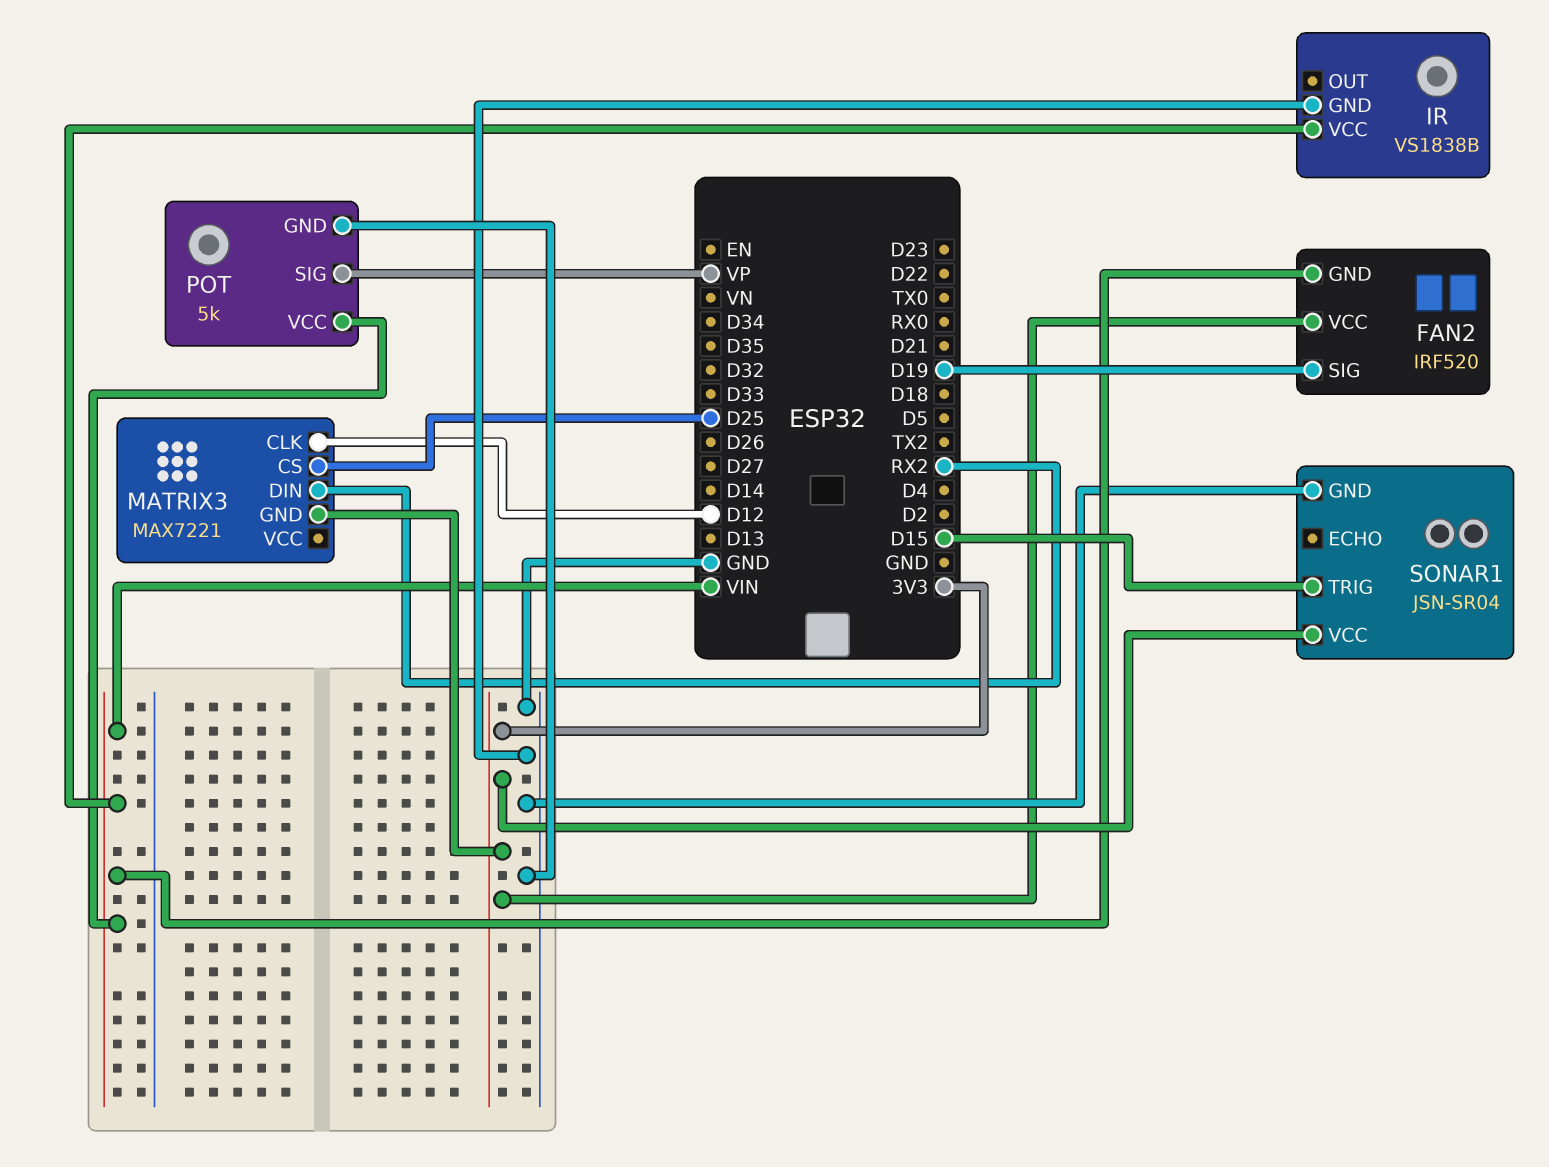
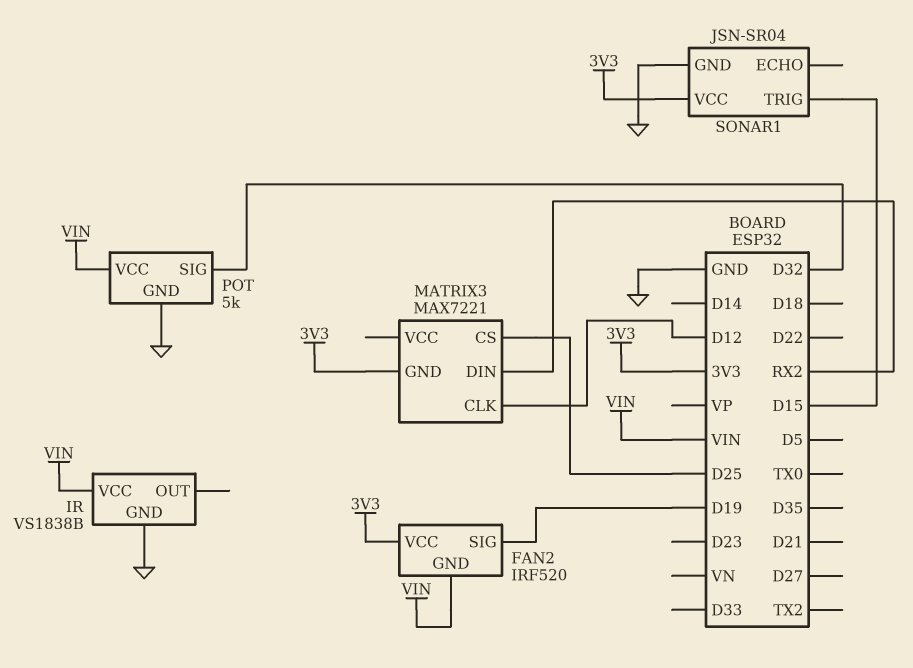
POT pin SIG: VP -> D32

